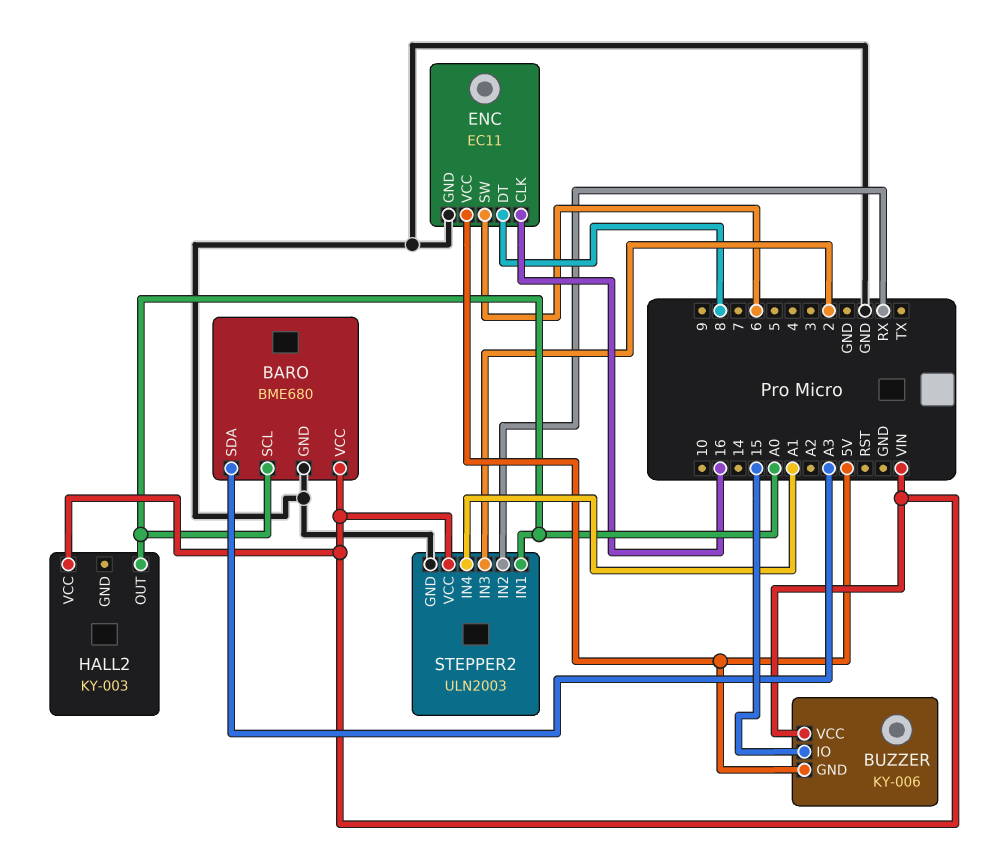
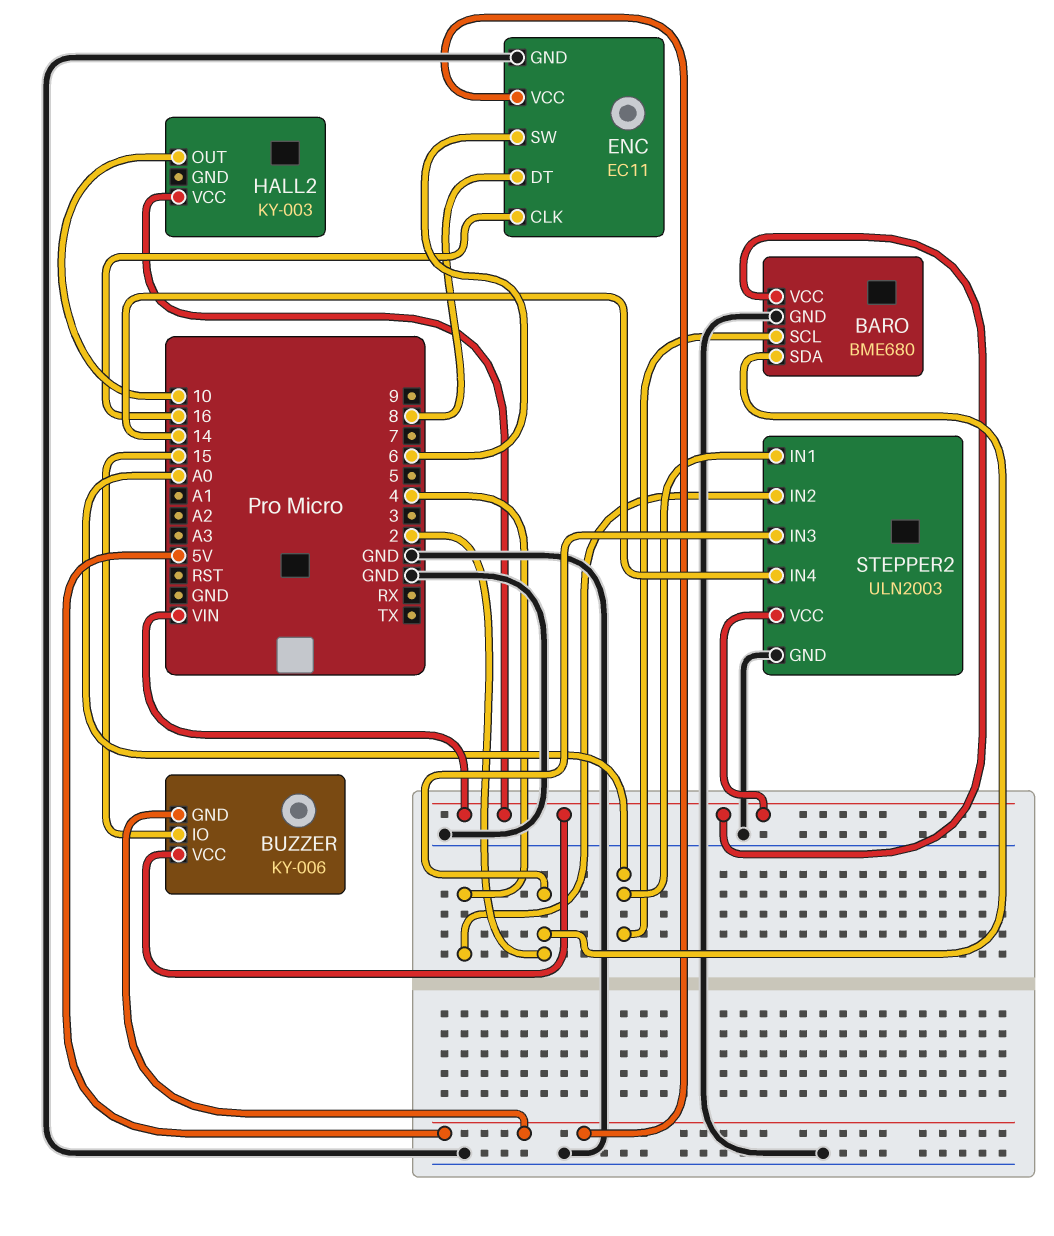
BARO pin SDA: A3 -> 2
HALL2 pin OUT: A0 -> 10
STEPPER2 pin IN2: RX -> 4
STEPPER2 pin IN4: A1 -> 14

